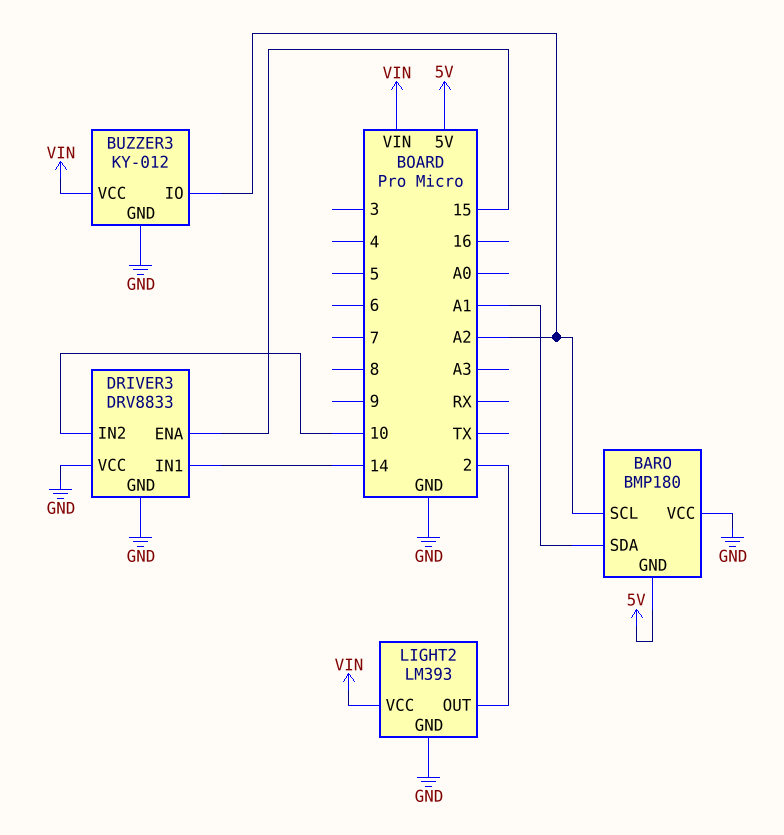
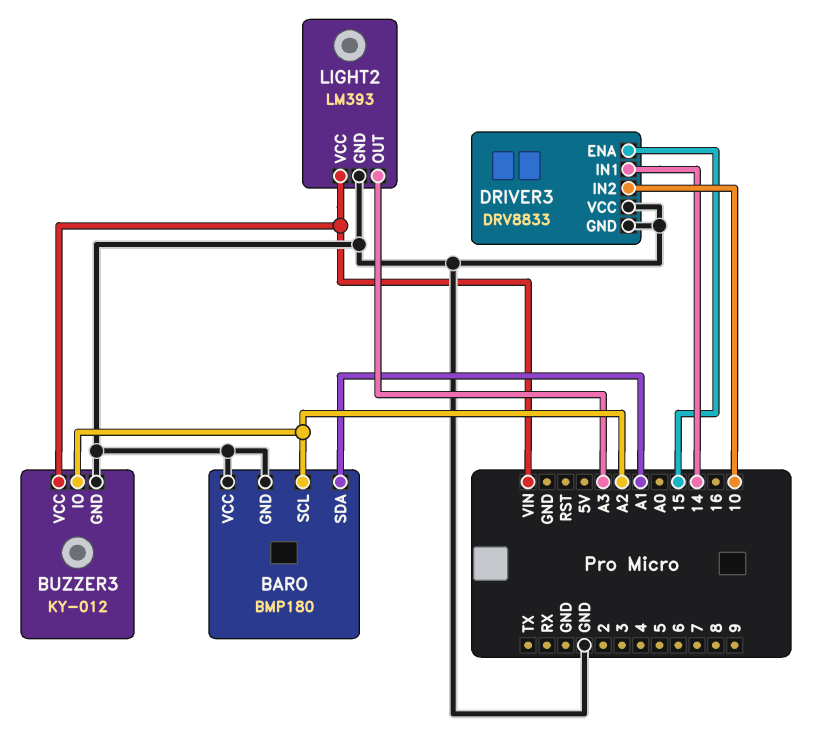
BARO pin GND: 5V -> GND
LIGHT2 pin OUT: 2 -> A3

